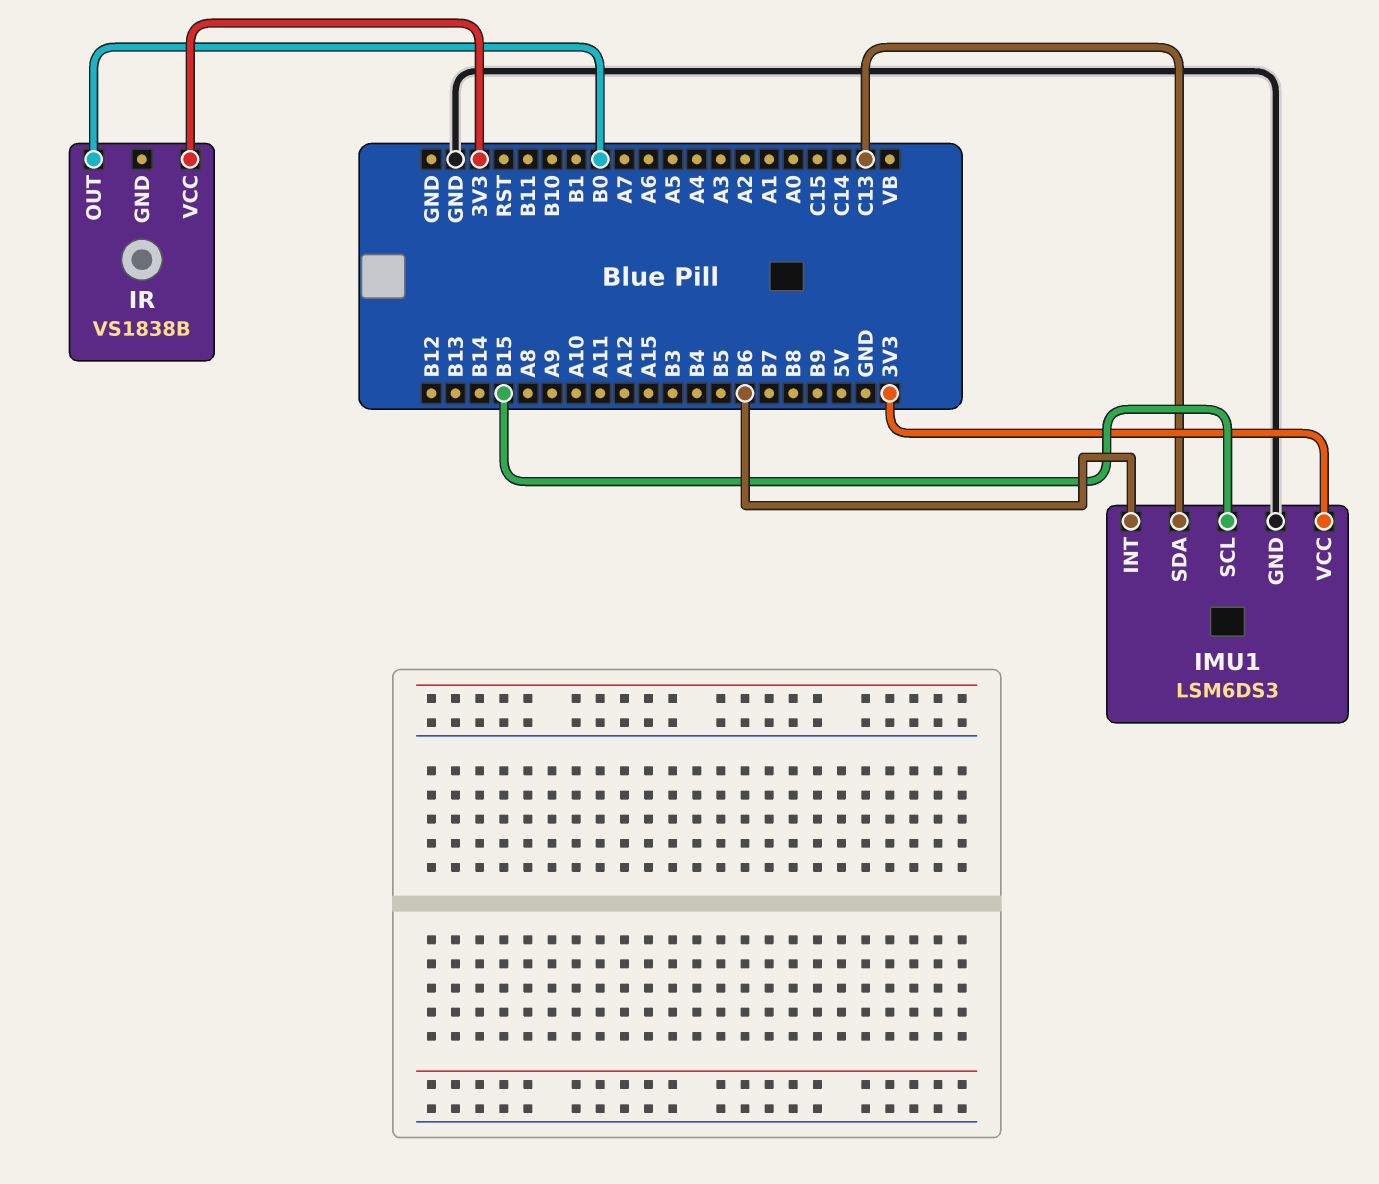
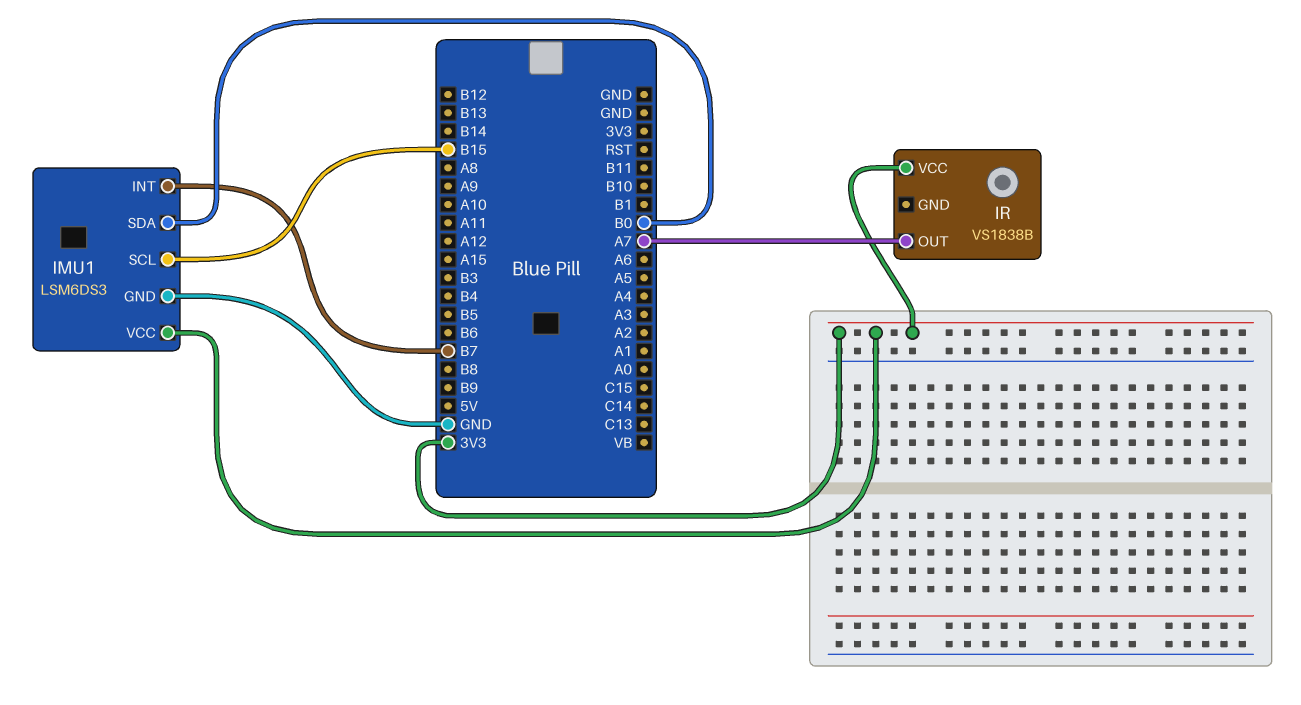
IMU1 pin INT: B6 -> B7
IMU1 pin SDA: C13 -> B0
IR pin OUT: B0 -> A7

